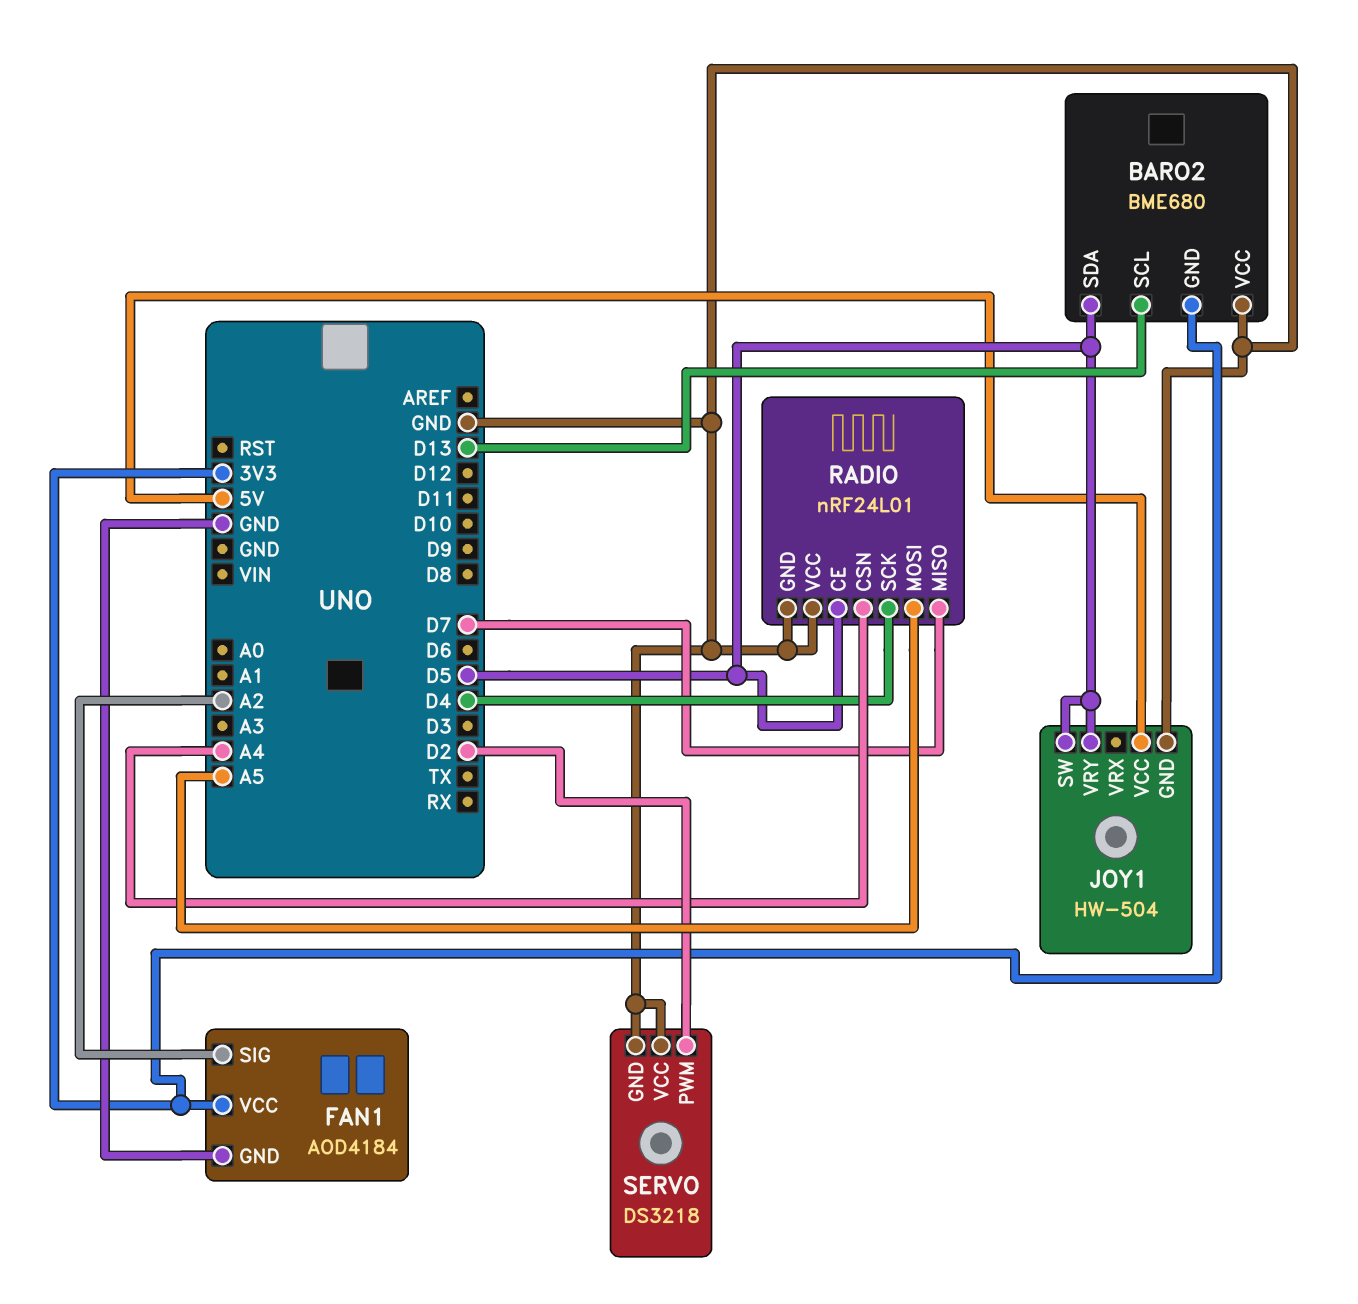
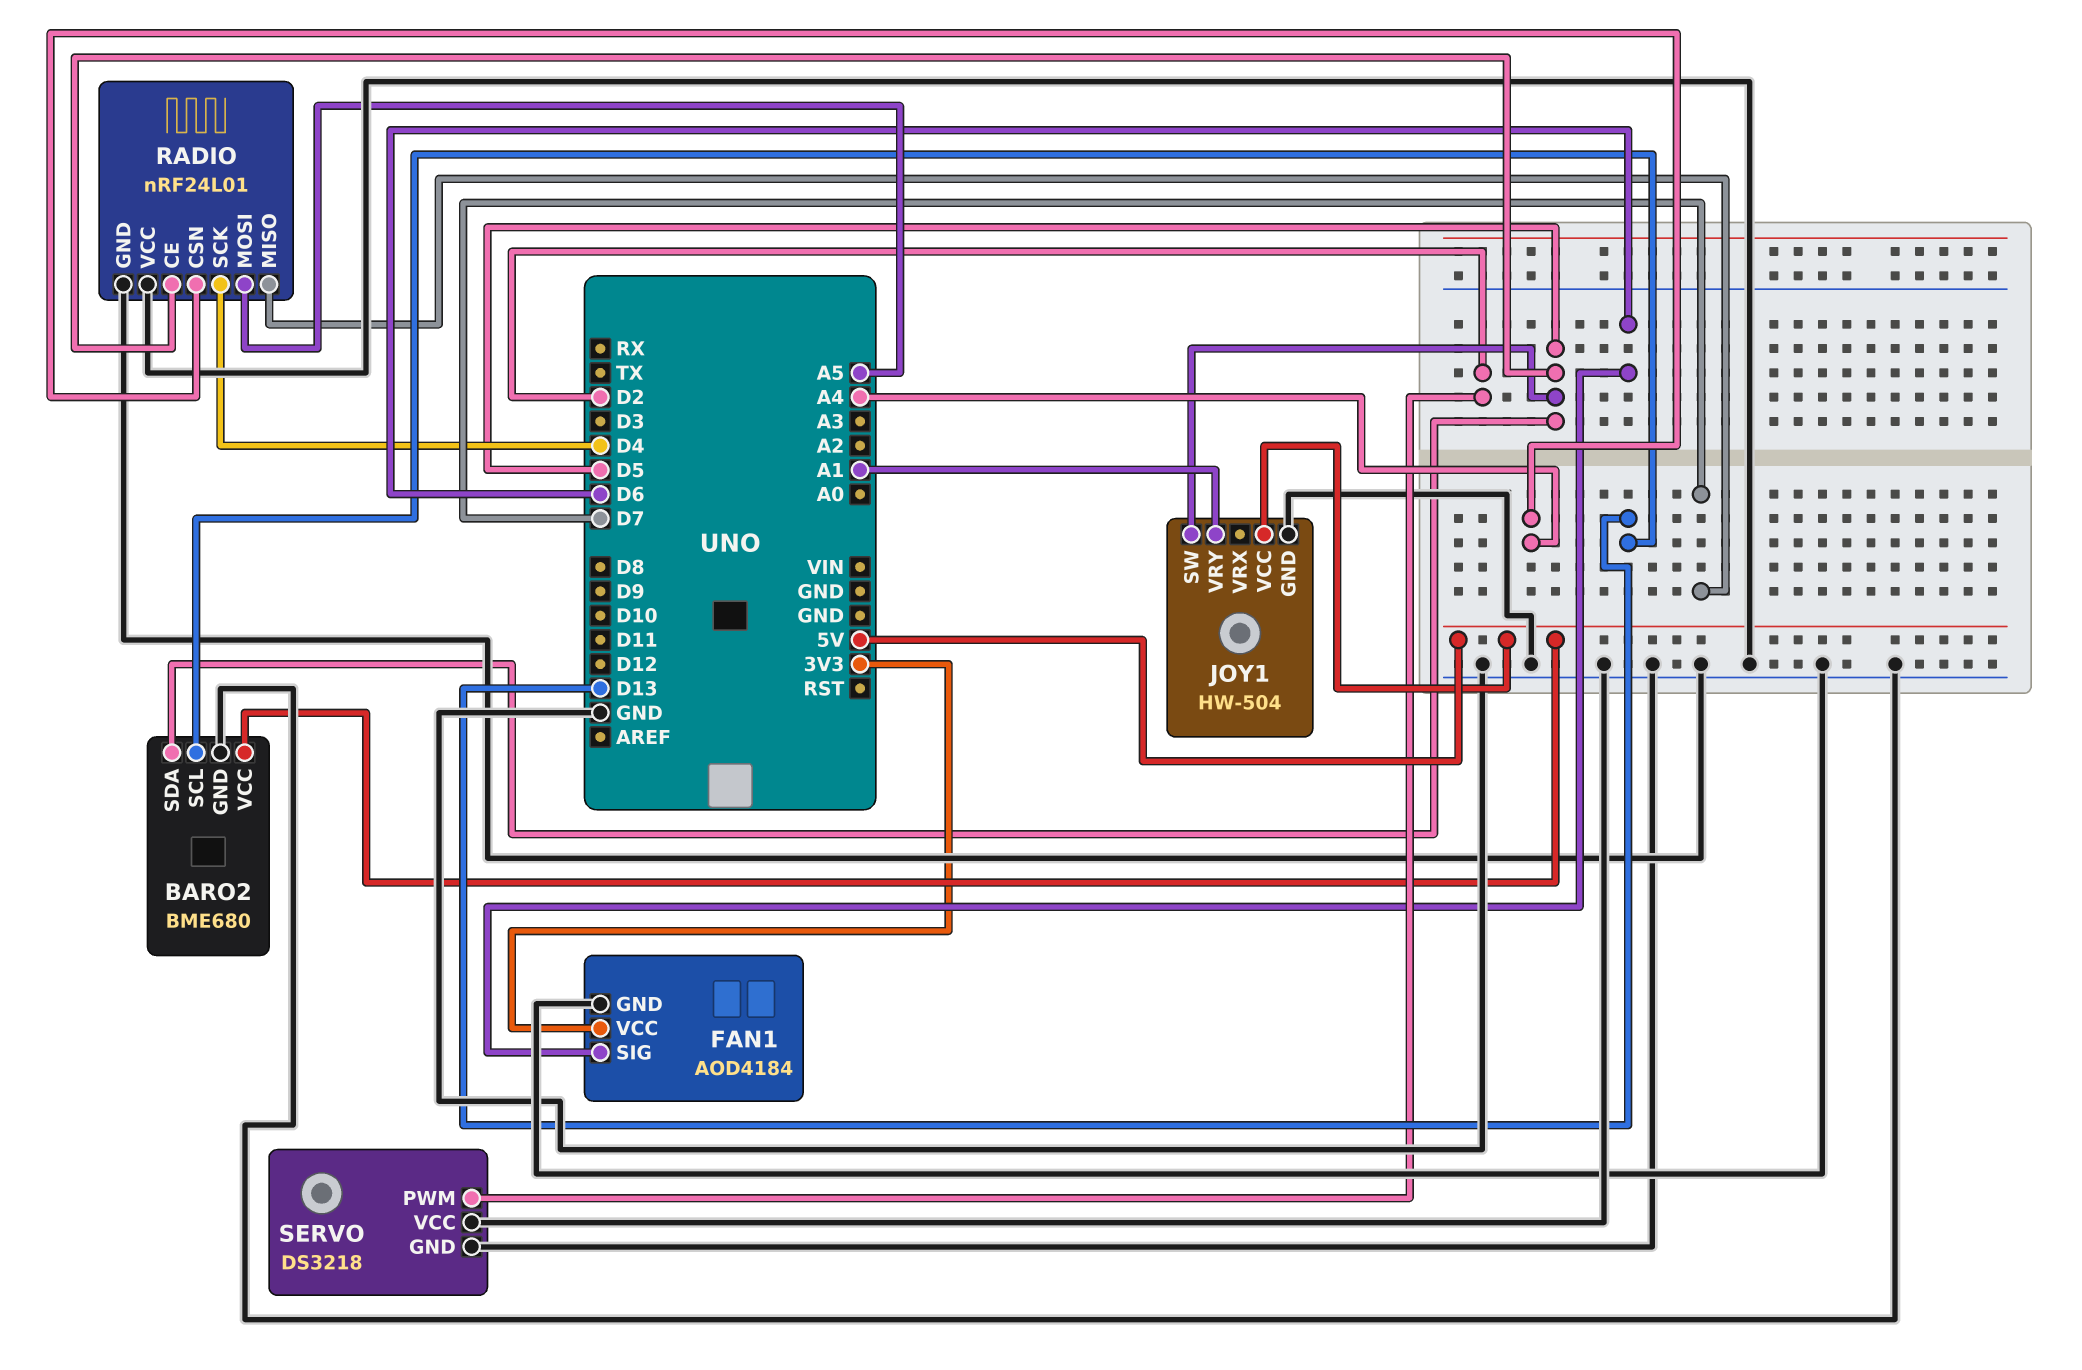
BARO2 pin GND: 3V3 -> GND
BARO2 pin VCC: GND -> 5V
FAN1 pin SIG: A2 -> D6
JOY1 pin VRY: D5 -> A1

